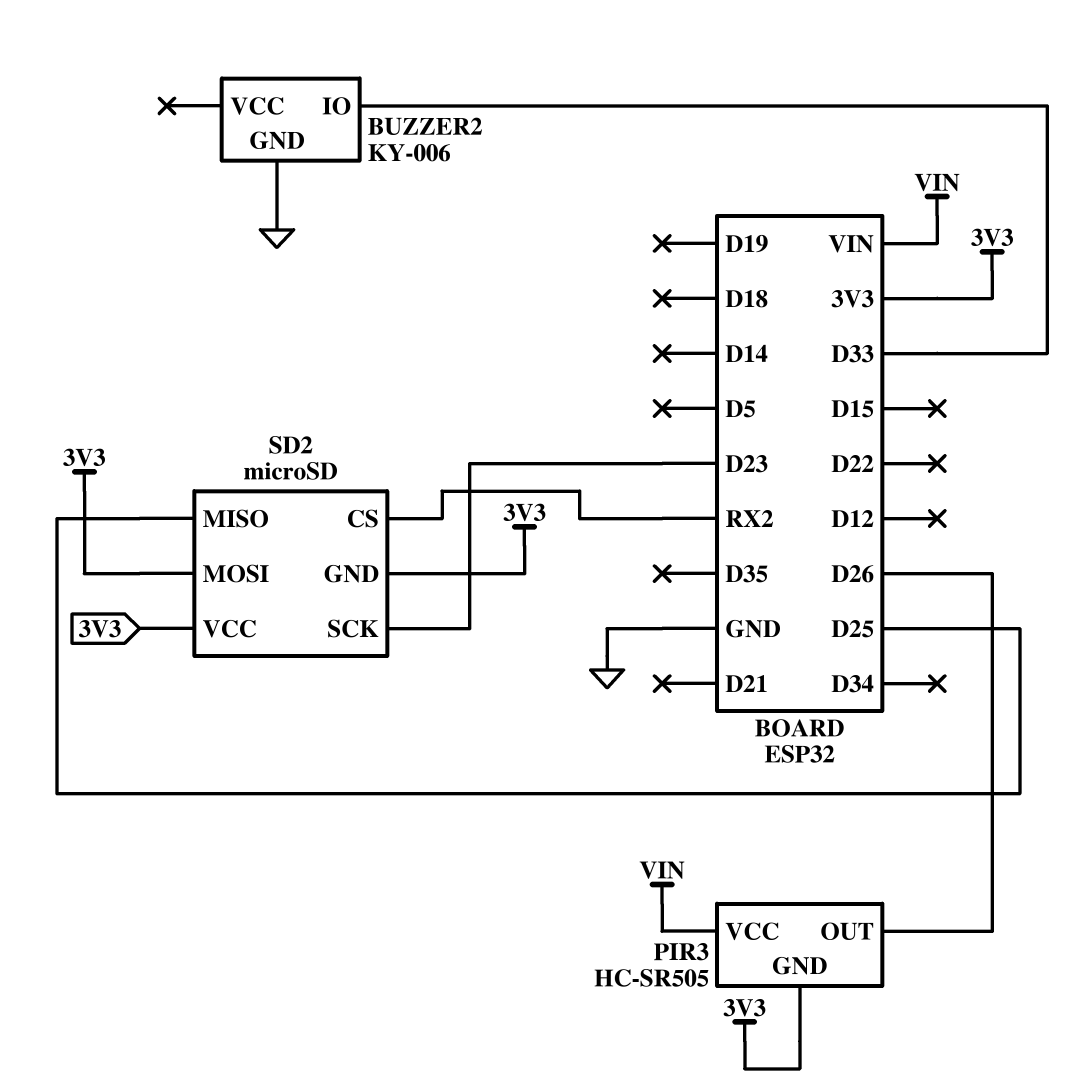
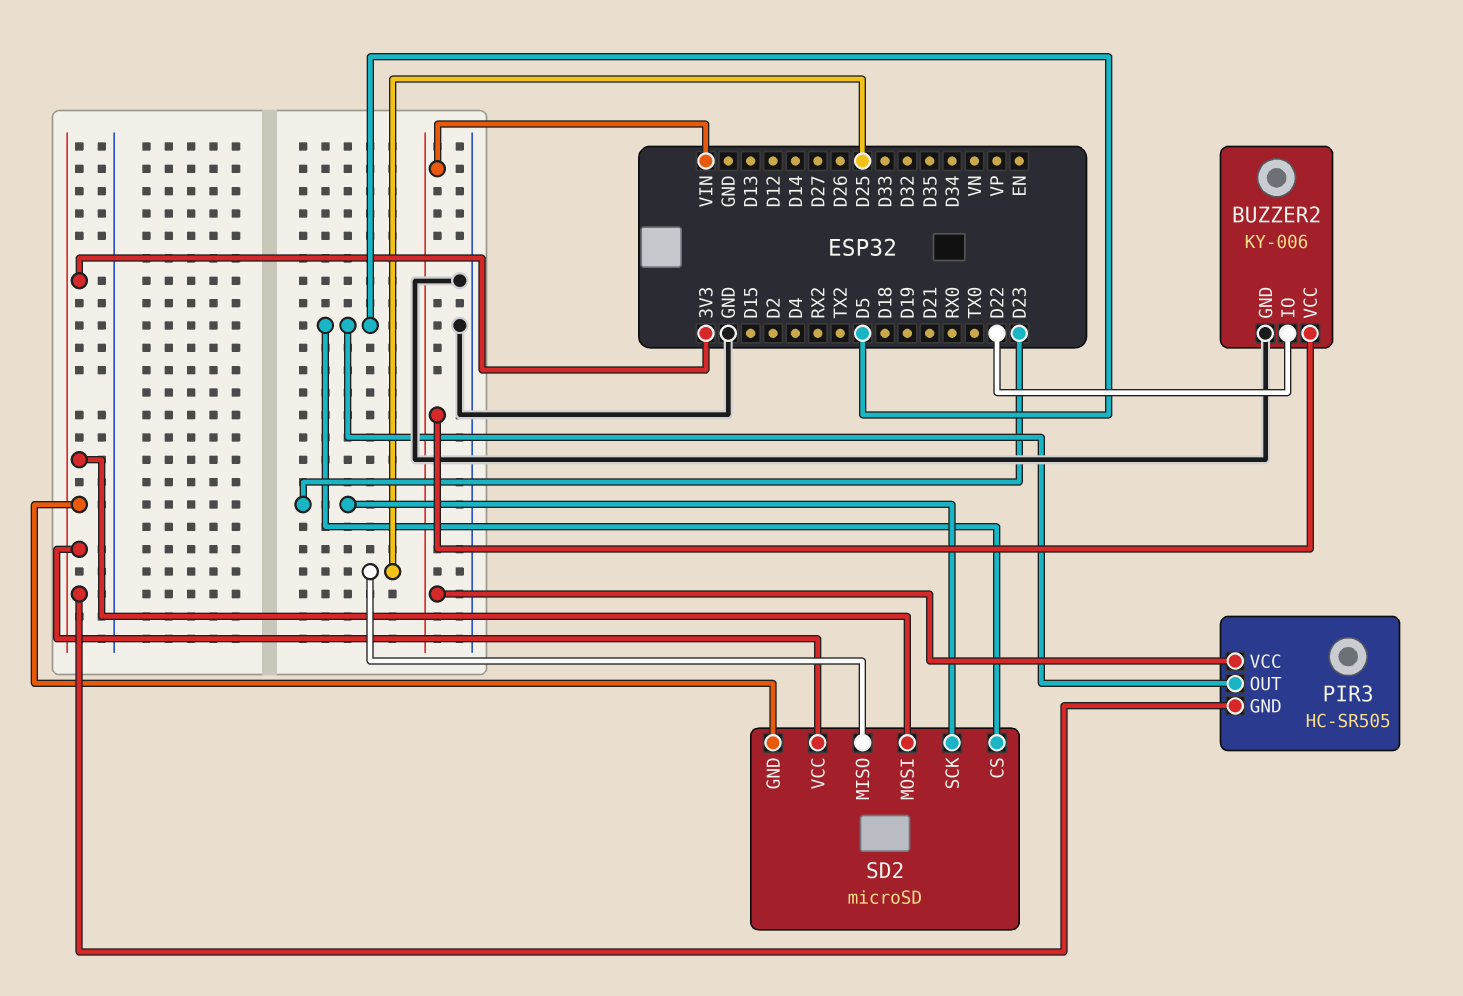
BUZZER2 pin IO: D33 -> D22
BUZZER2 pin VCC: none -> VIN
PIR3 pin OUT: D26 -> D5
SD2 pin CS: RX2 -> D5

